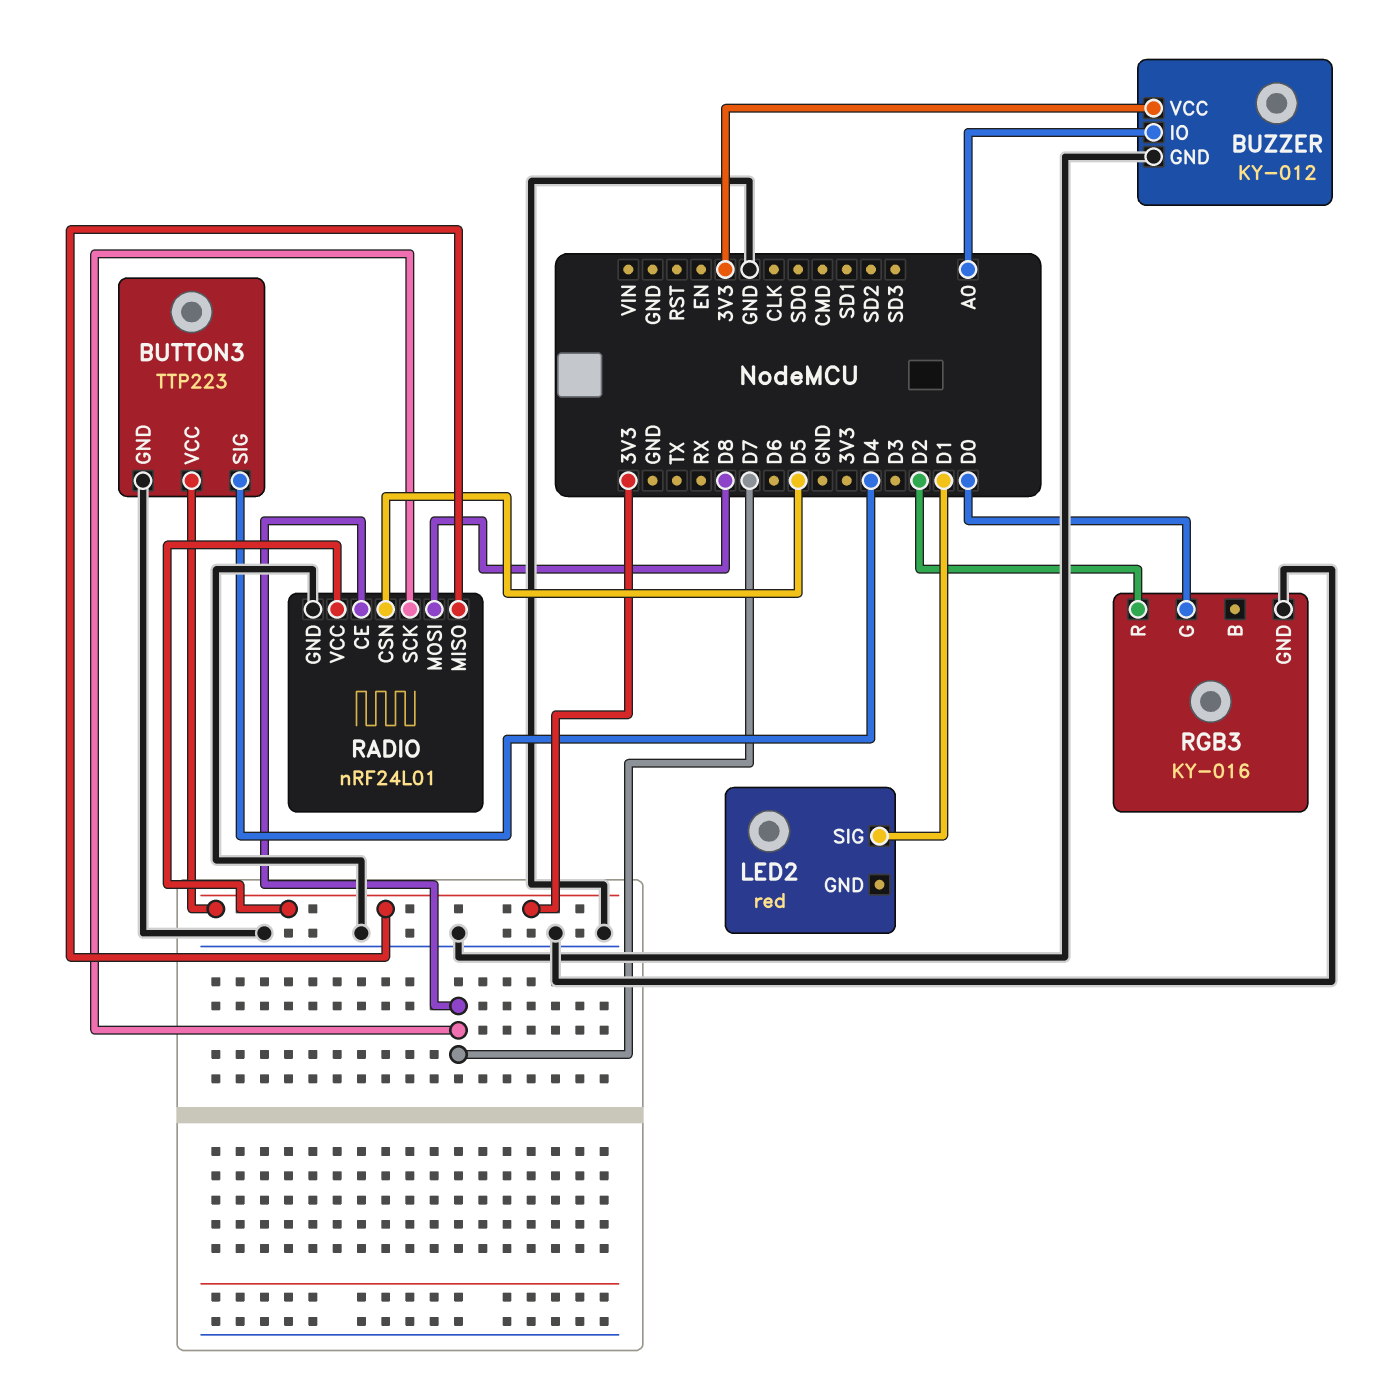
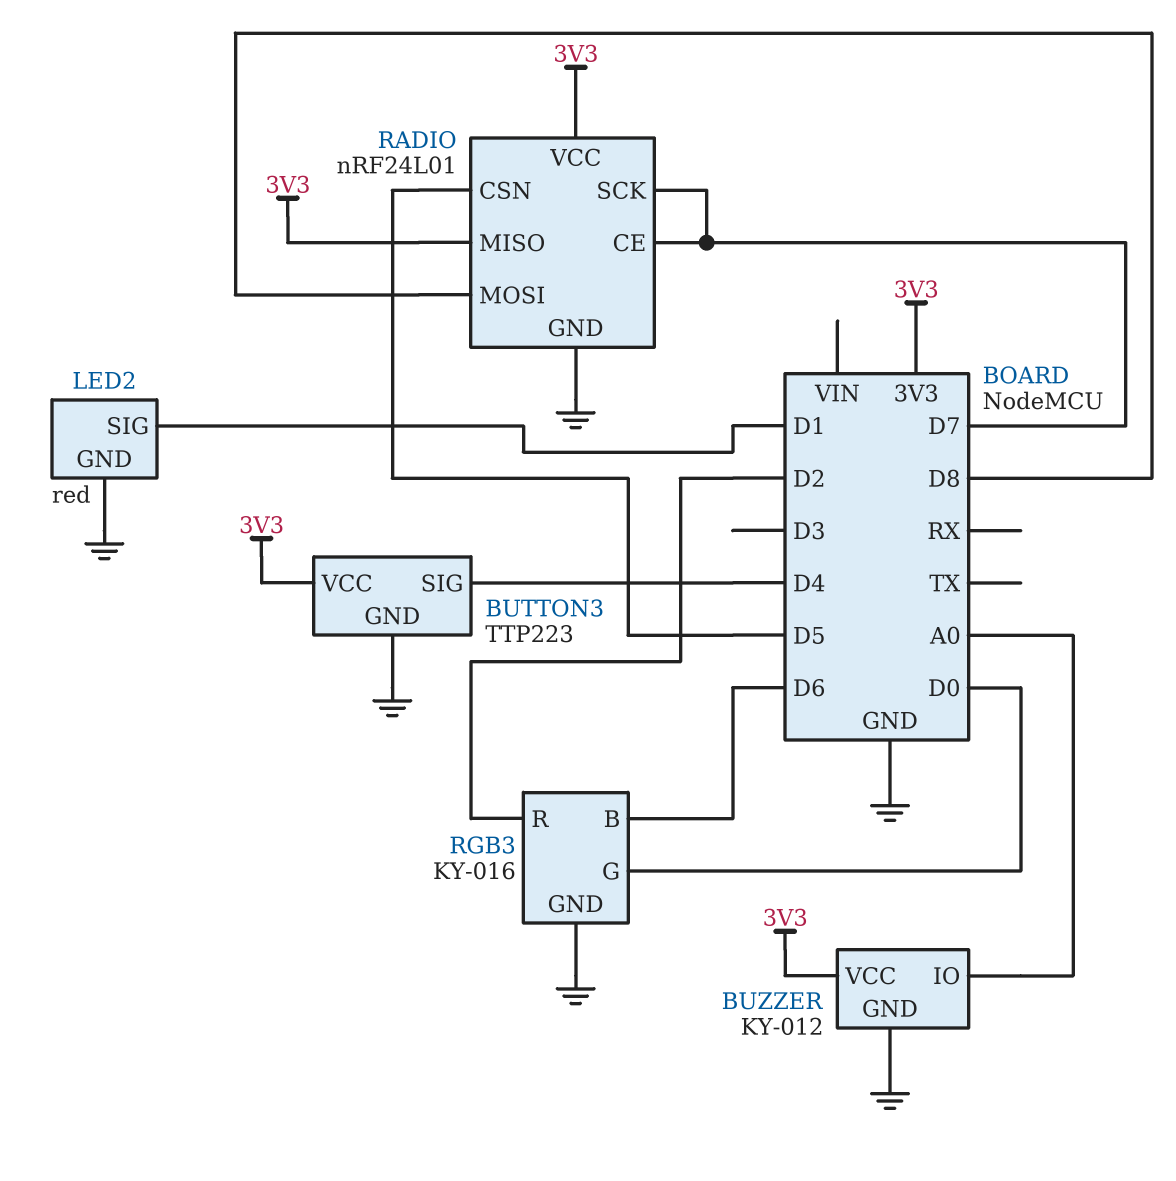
LED2 pin GND: none -> GND
RGB3 pin B: none -> D6

